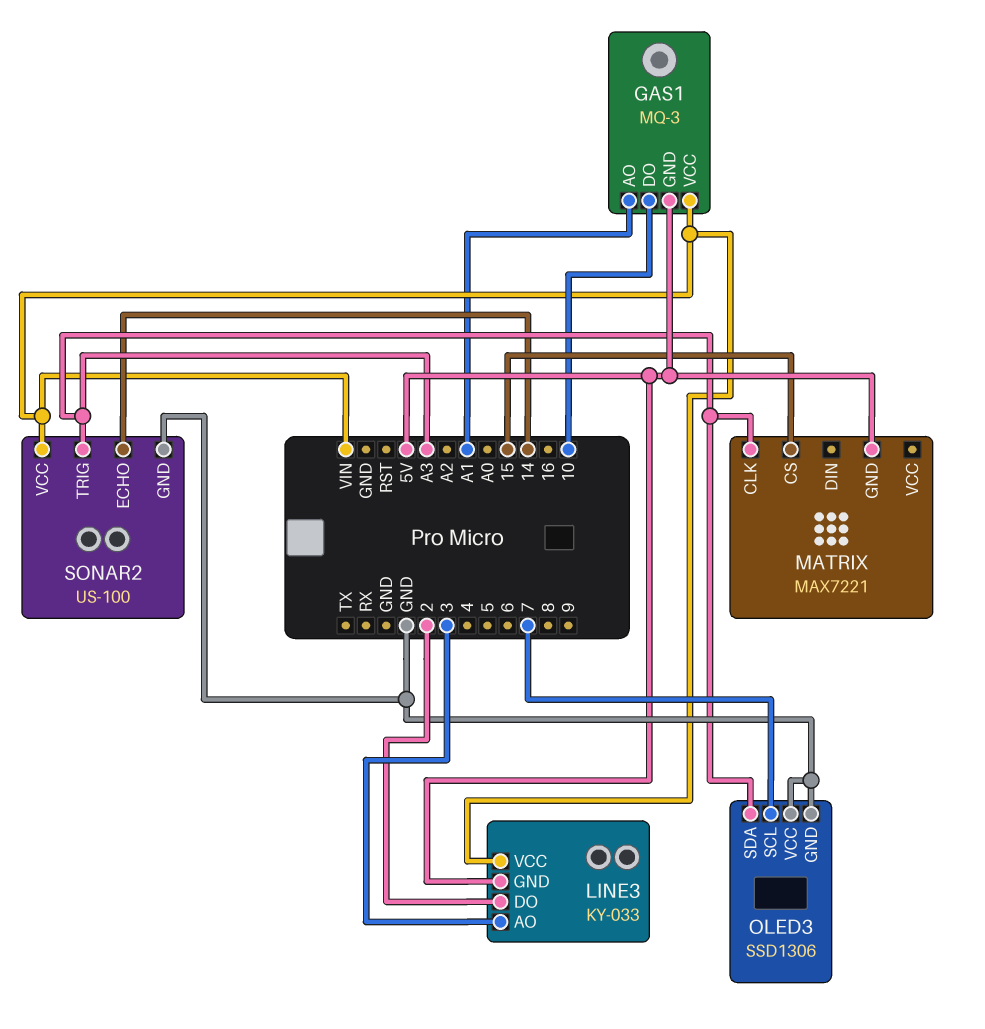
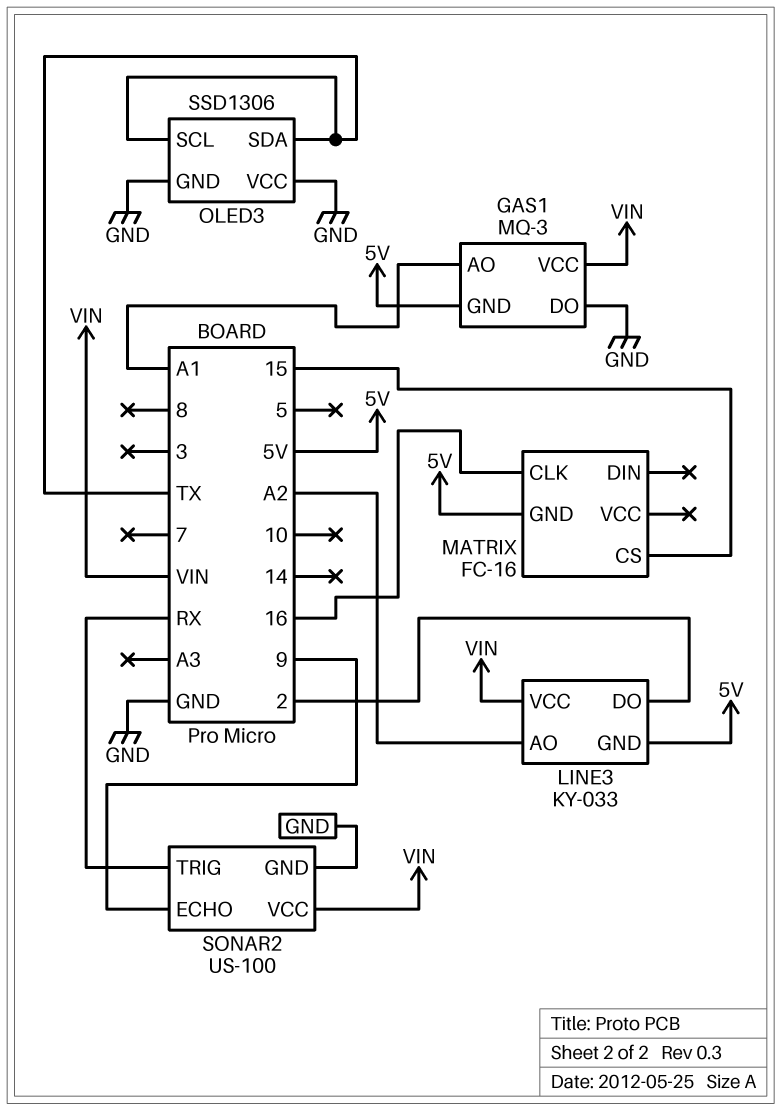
GAS1 pin DO: 10 -> GND
LINE3 pin AO: 3 -> A2
MATRIX: MAX7221 -> FC-16
MATRIX pin CLK: A3 -> 16
OLED3 pin SCL: 7 -> TX
OLED3 pin SDA: A3 -> TX
SONAR2 pin ECHO: 14 -> 9
SONAR2 pin TRIG: A3 -> RX

